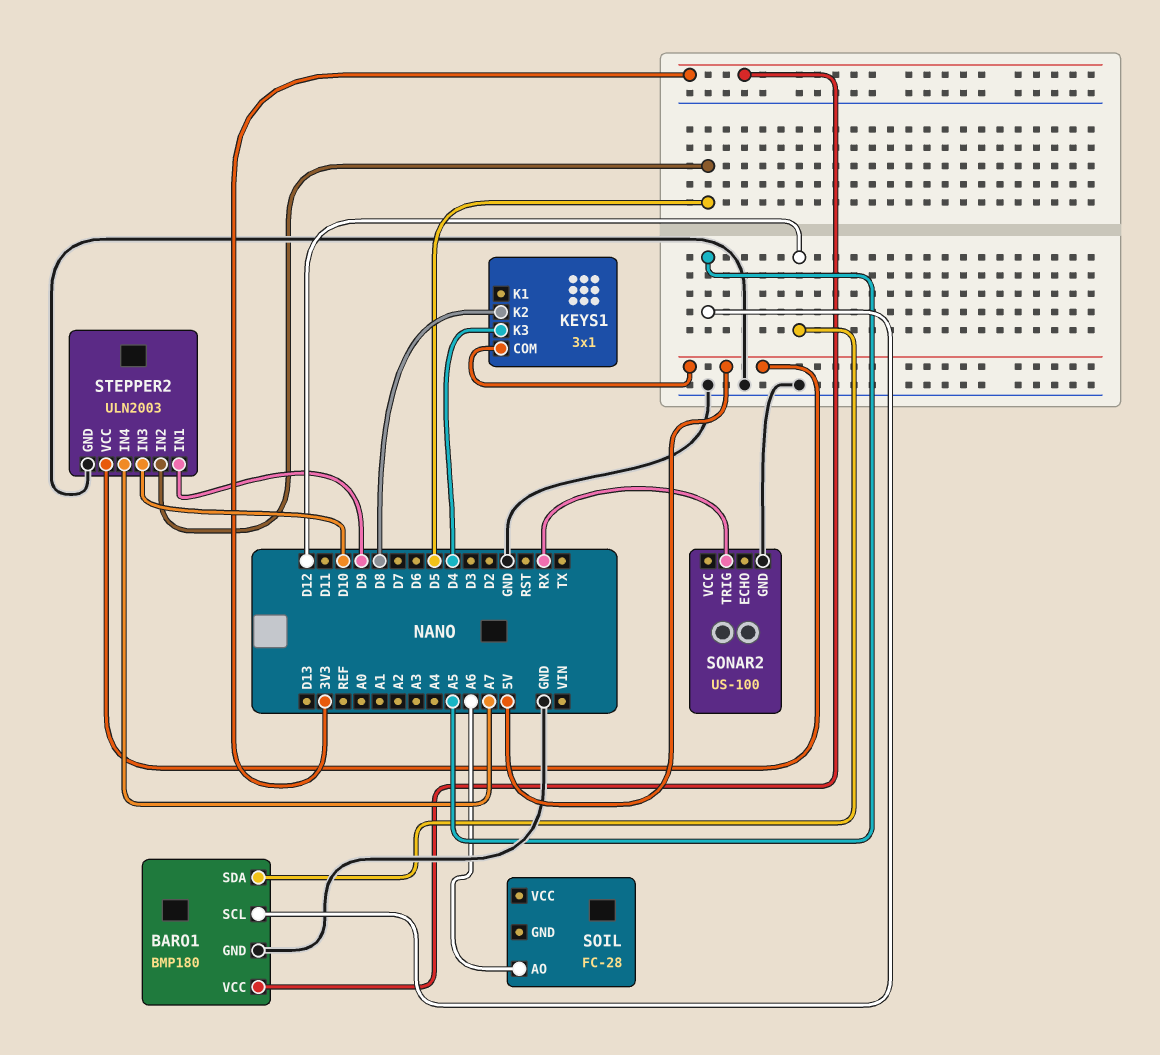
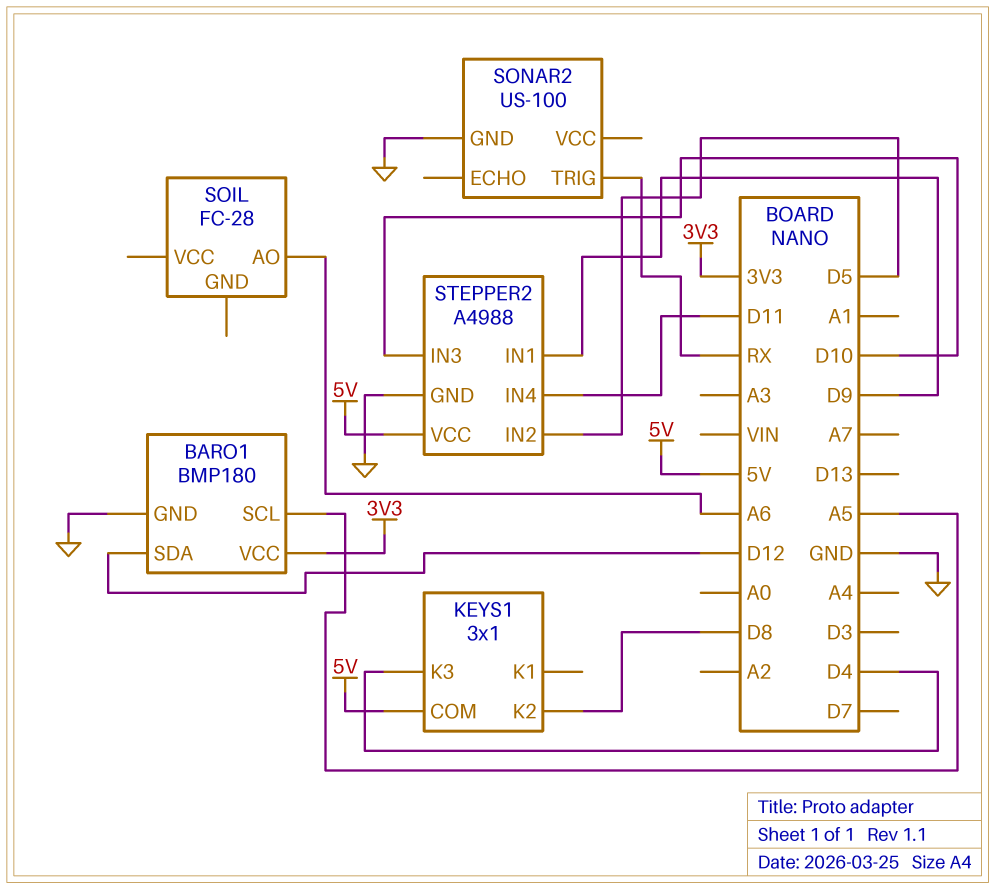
STEPPER2: ULN2003 -> A4988
STEPPER2 pin IN4: A7 -> D11

